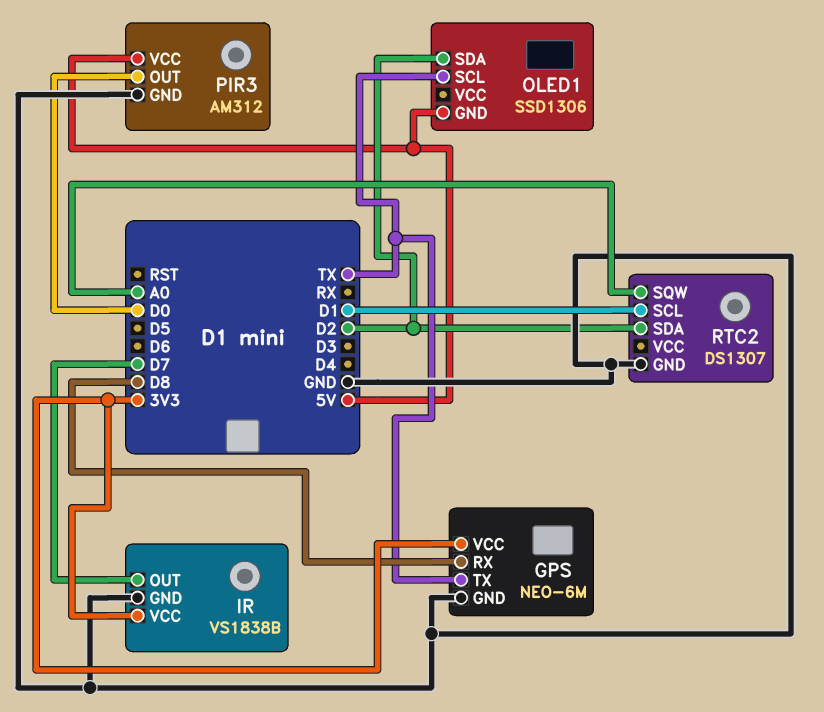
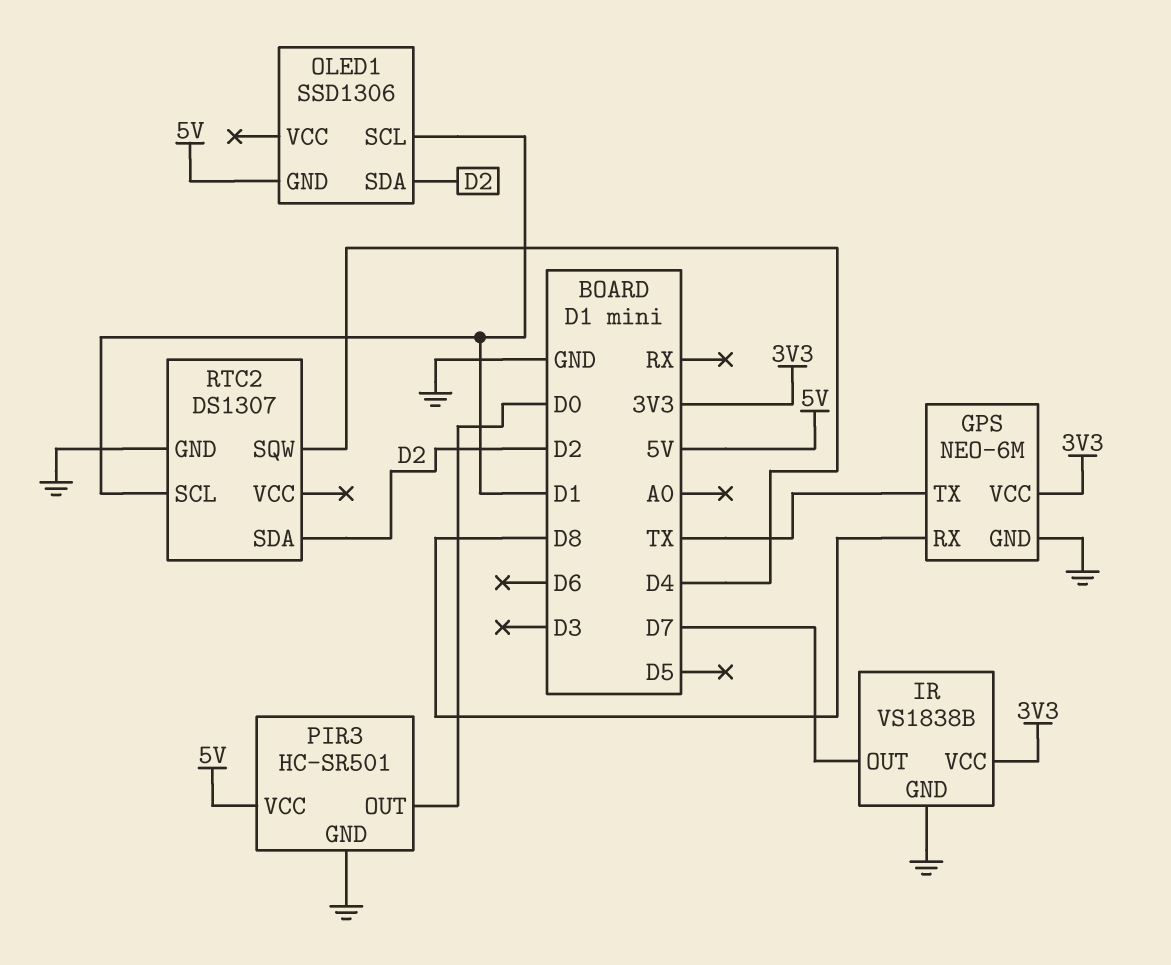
OLED1 pin SCL: TX -> D1
PIR3: AM312 -> HC-SR501
RTC2 pin SQW: A0 -> D4

